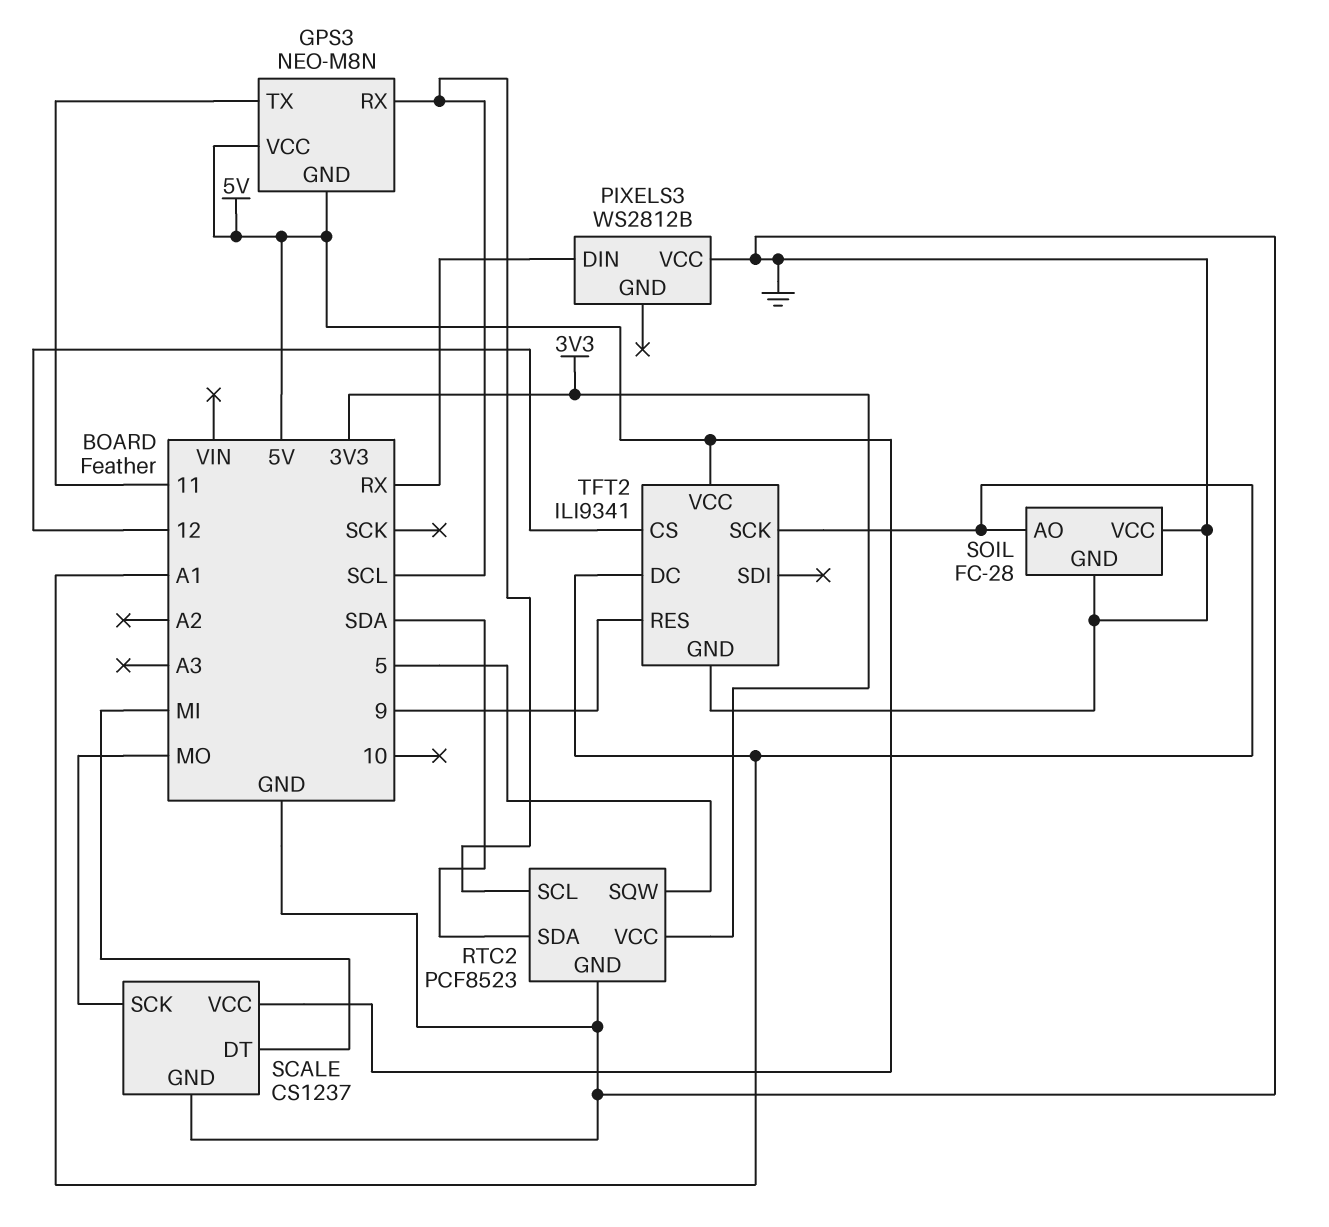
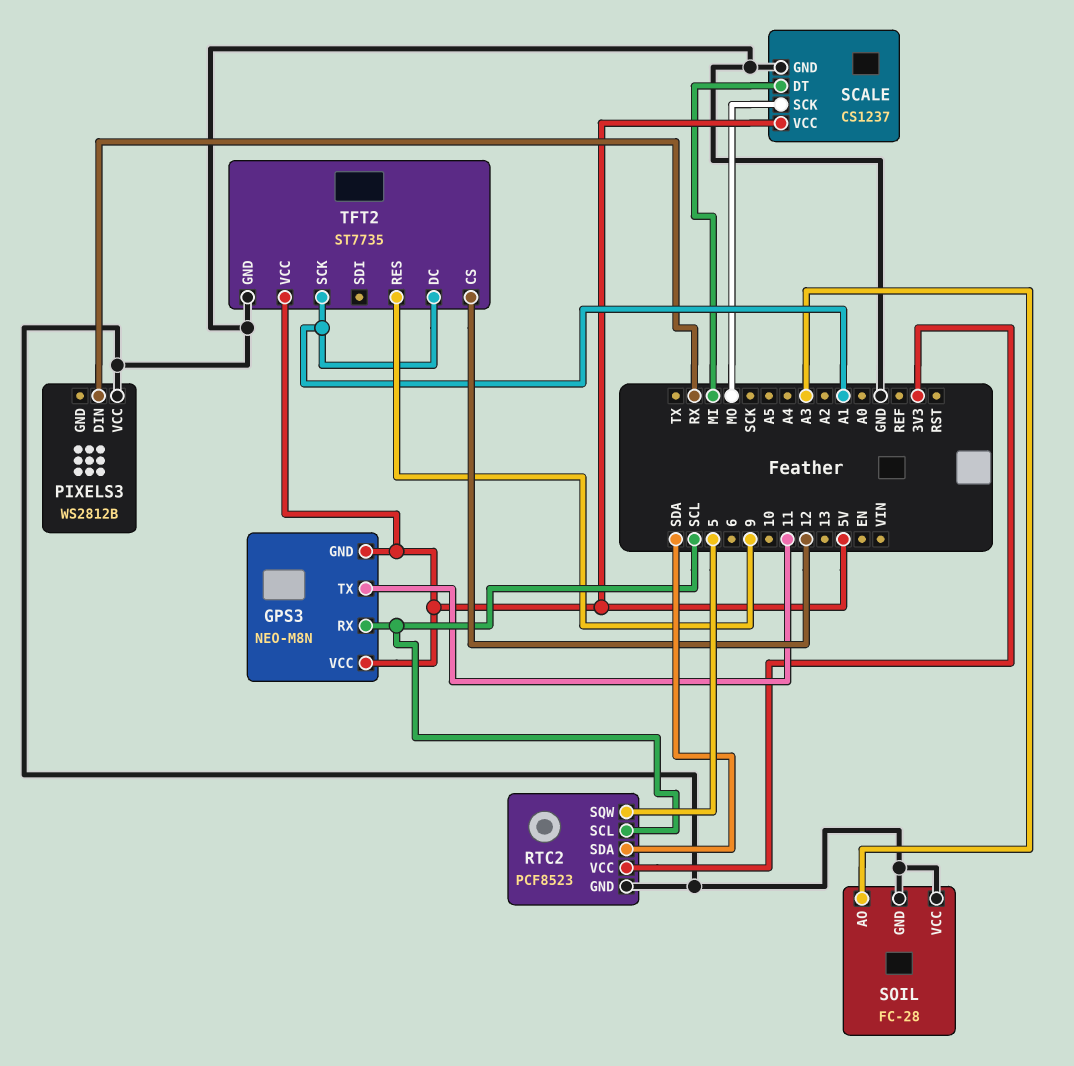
SOIL pin AO: A1 -> A3
TFT2: ILI9341 -> ST7735

